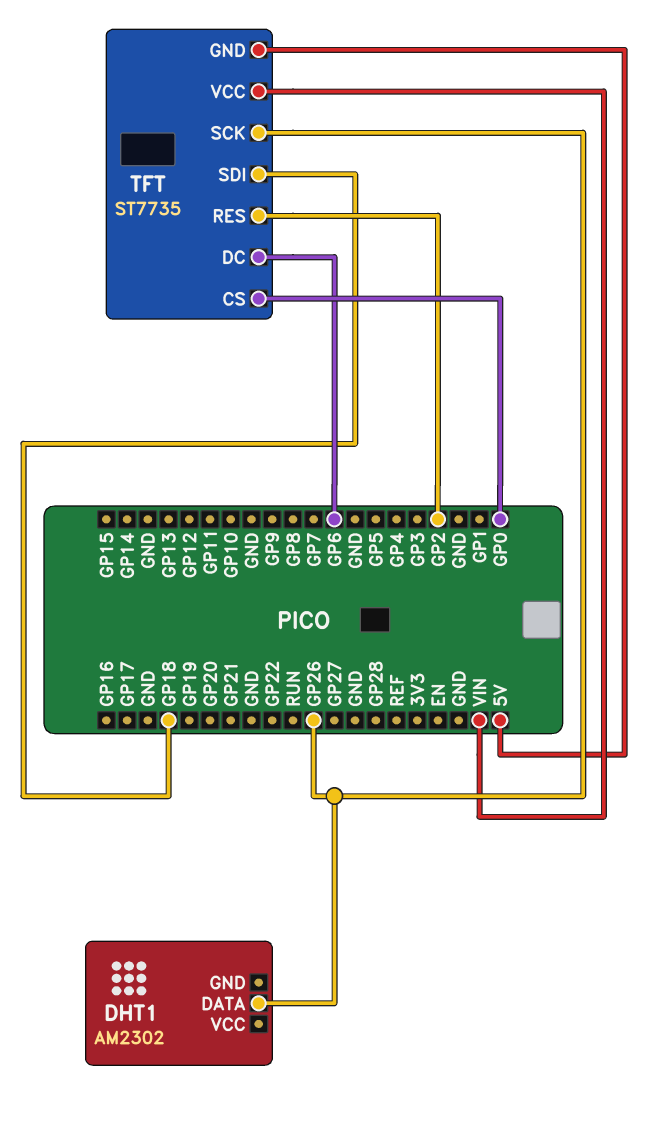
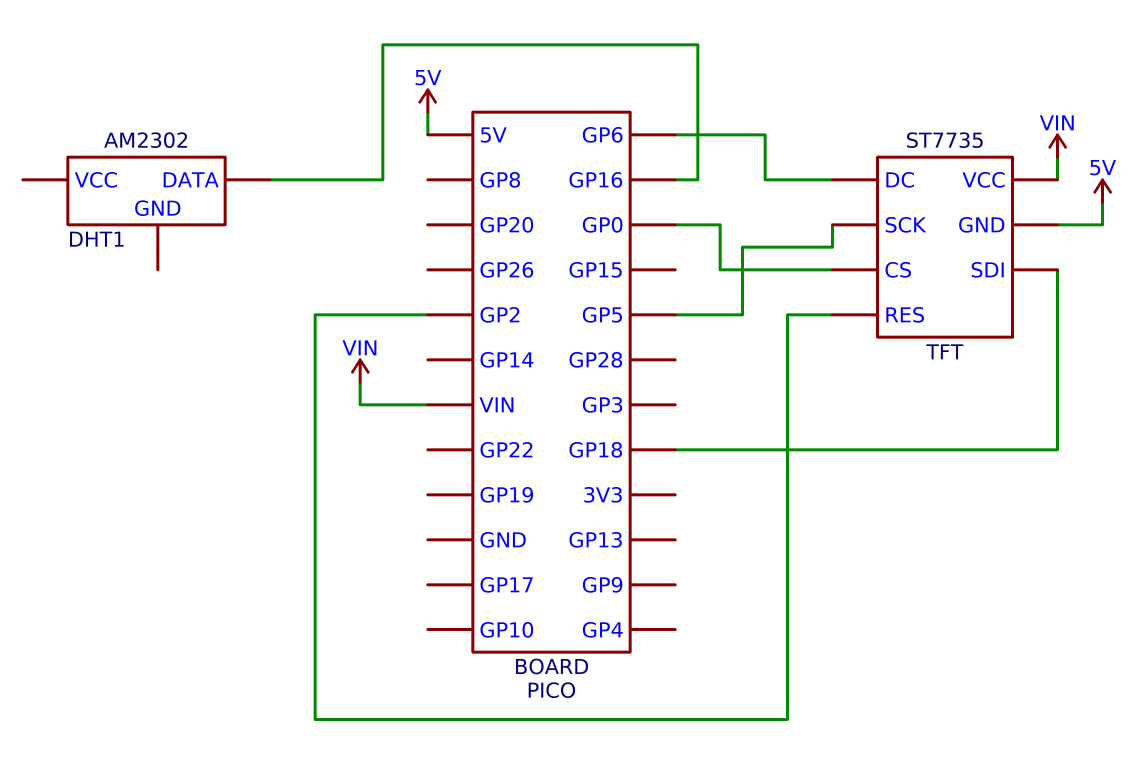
DHT1 pin DATA: GP26 -> GP16
TFT pin SCK: GP26 -> GP5

